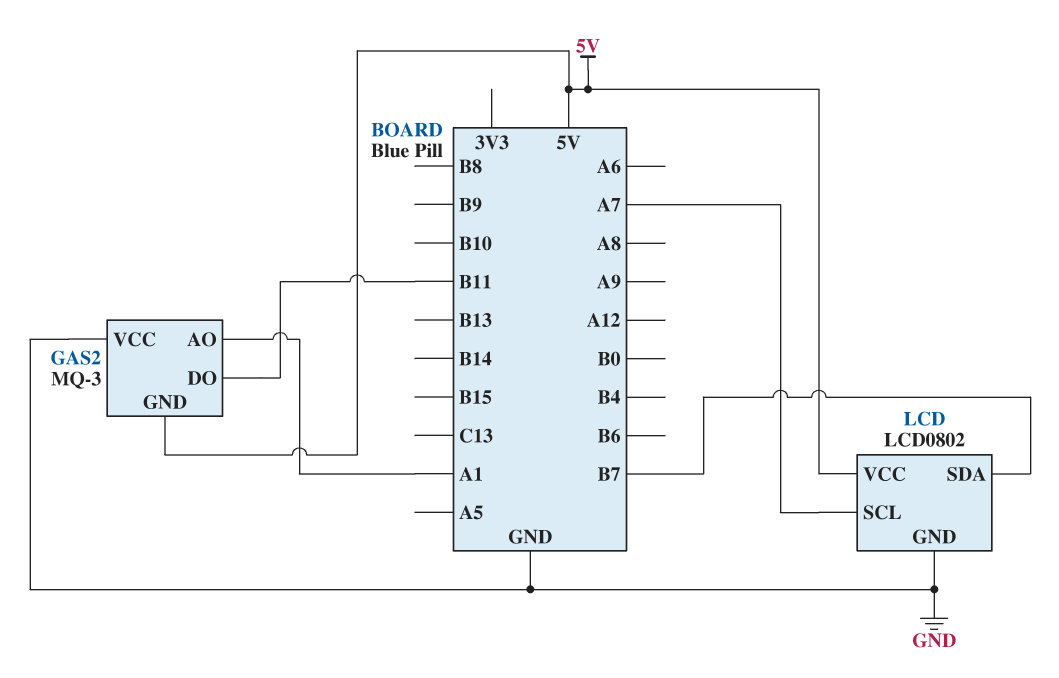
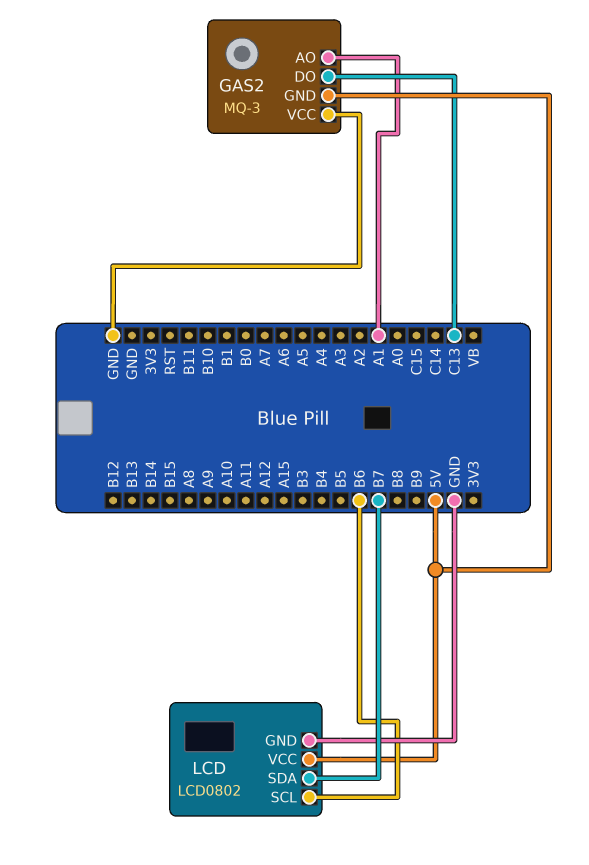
GAS2 pin DO: B11 -> C13
LCD pin SCL: A7 -> B6

